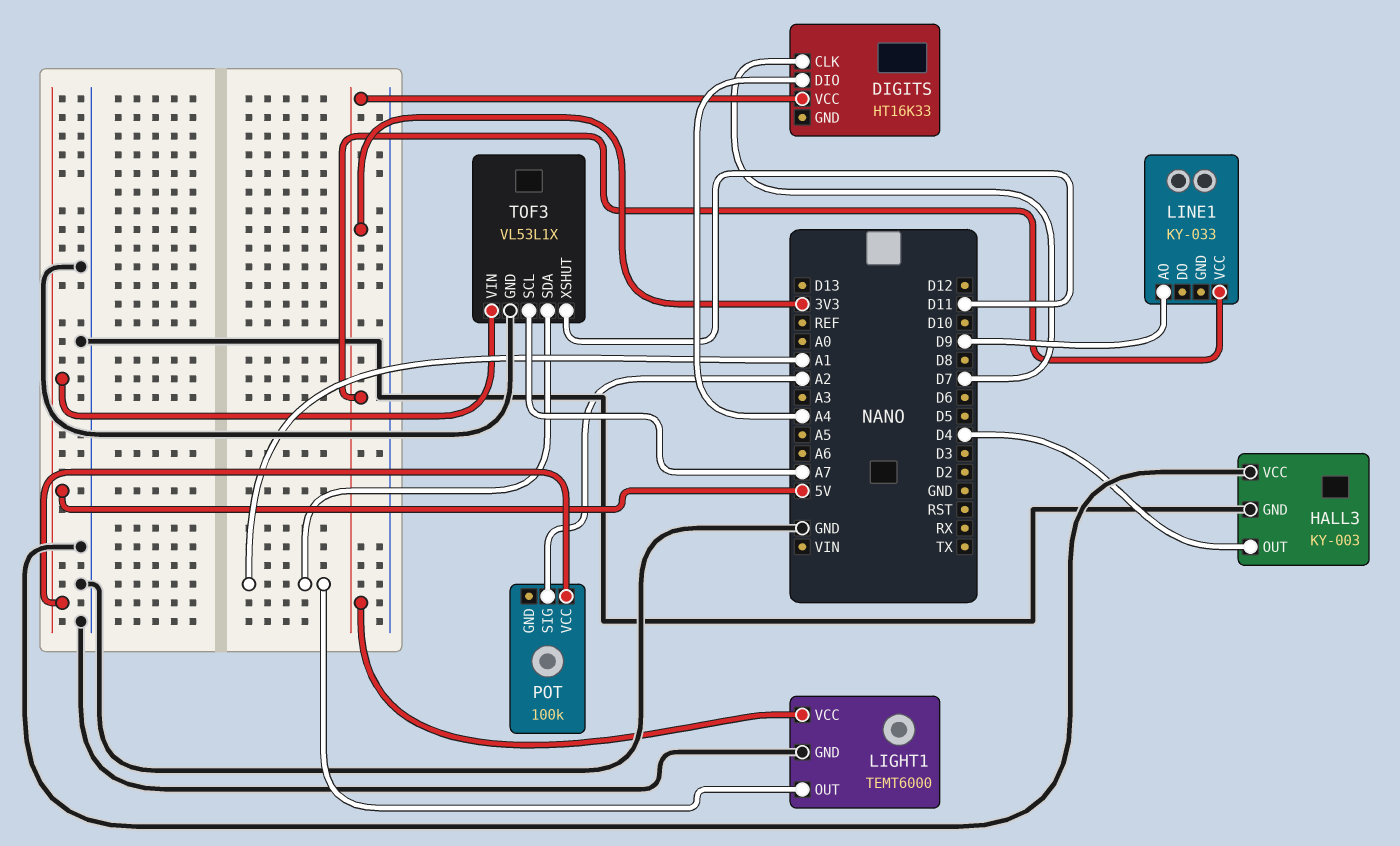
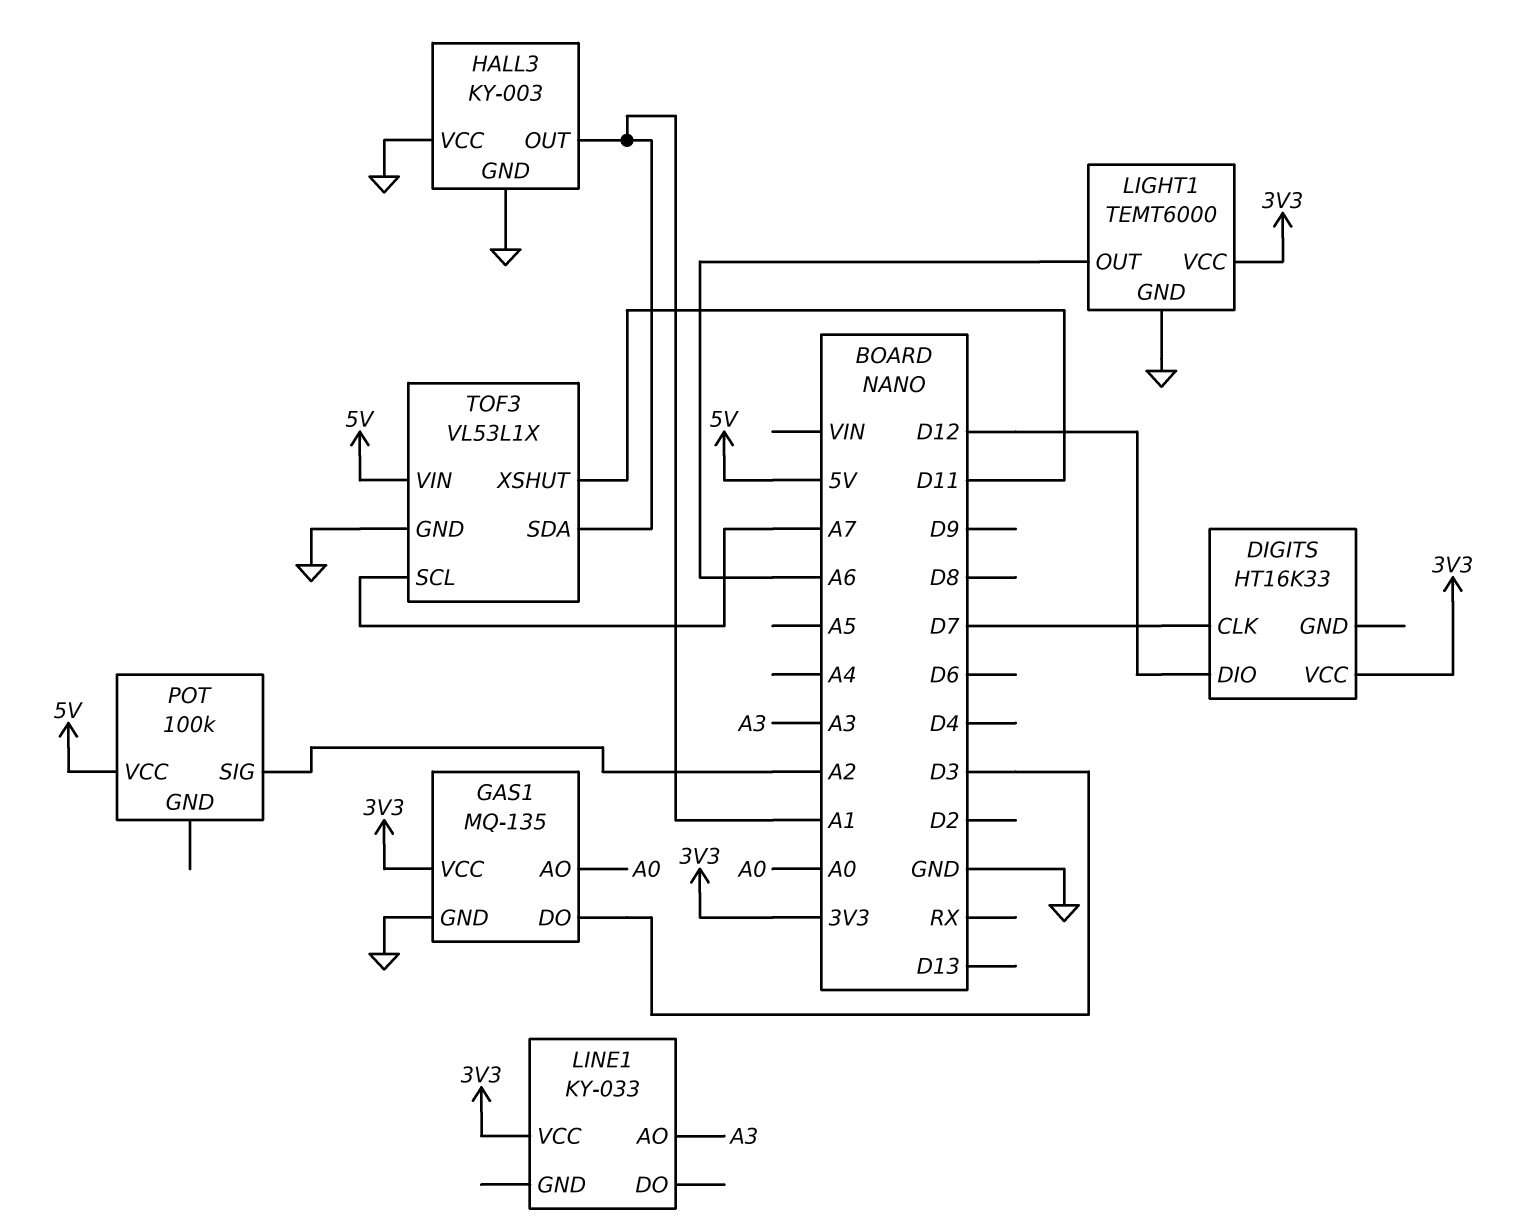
DIGITS pin DIO: A4 -> D12
GAS1: none -> MQ-135
GAS1 pin AO: none -> A0
GAS1 pin DO: none -> D3
GAS1 pin GND: none -> GND
GAS1 pin VCC: none -> 3V3
HALL3 pin OUT: D4 -> A1
LIGHT1 pin OUT: A1 -> A6
LINE1 pin AO: D9 -> A3

